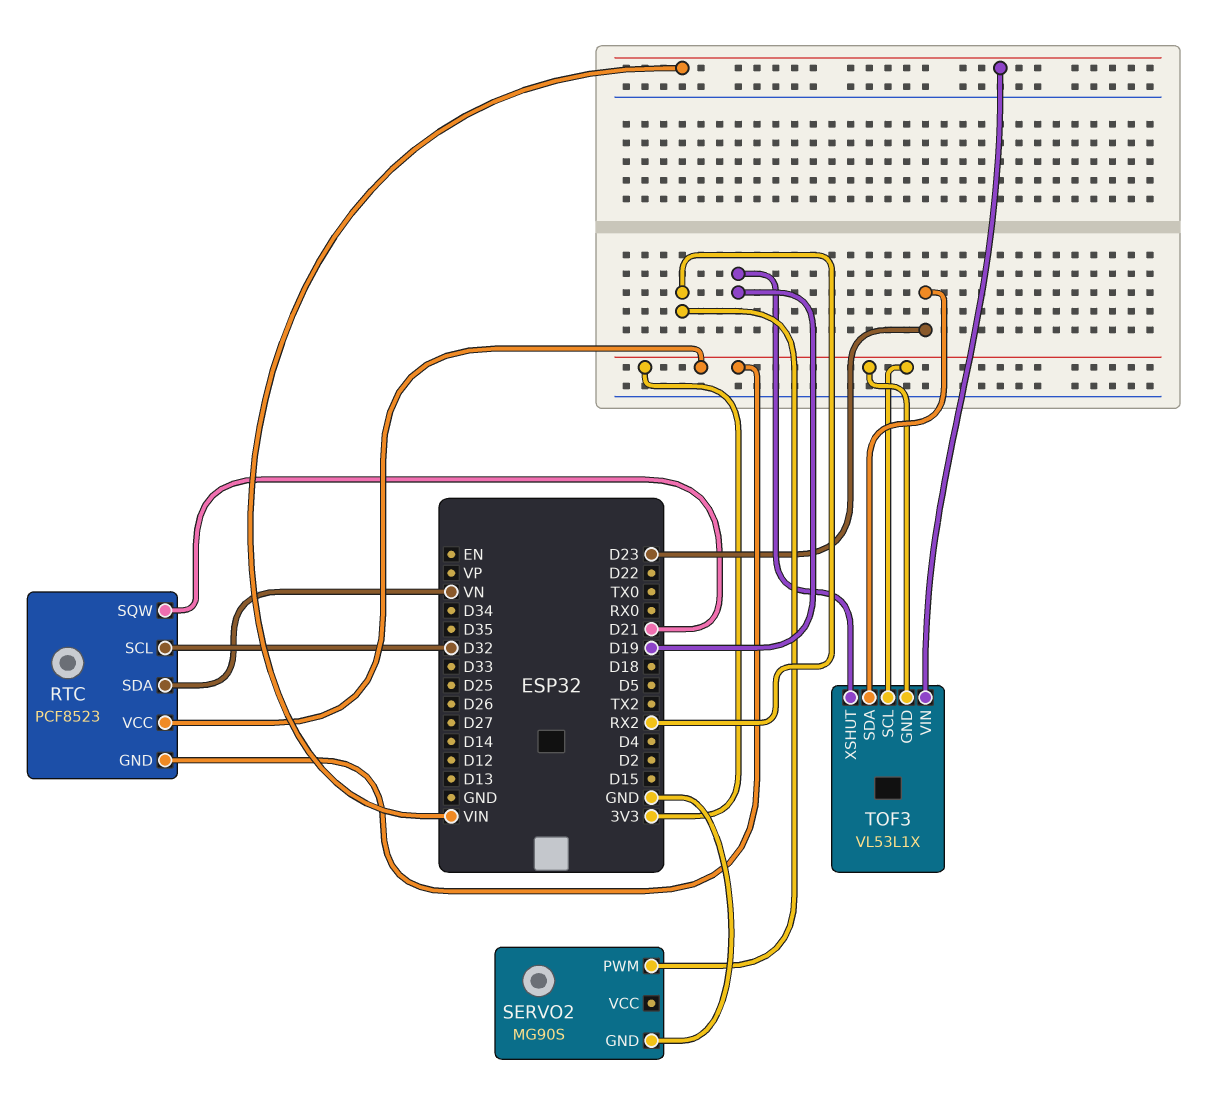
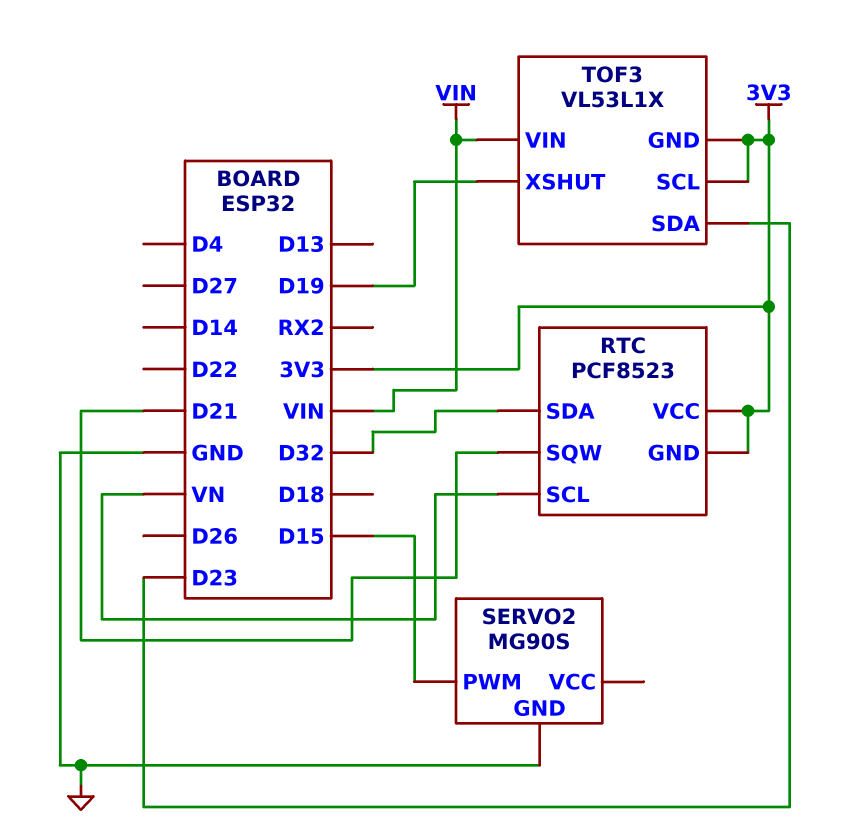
RTC pin SCL: D32 -> VN
RTC pin SDA: VN -> D32
SERVO2 pin PWM: RX2 -> D15

